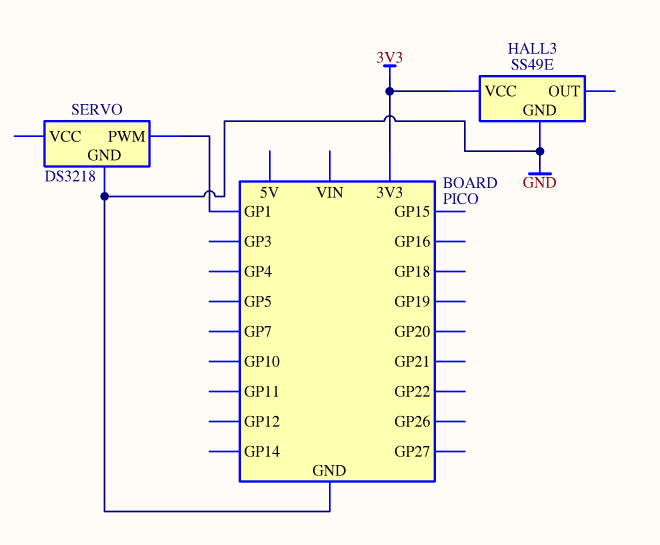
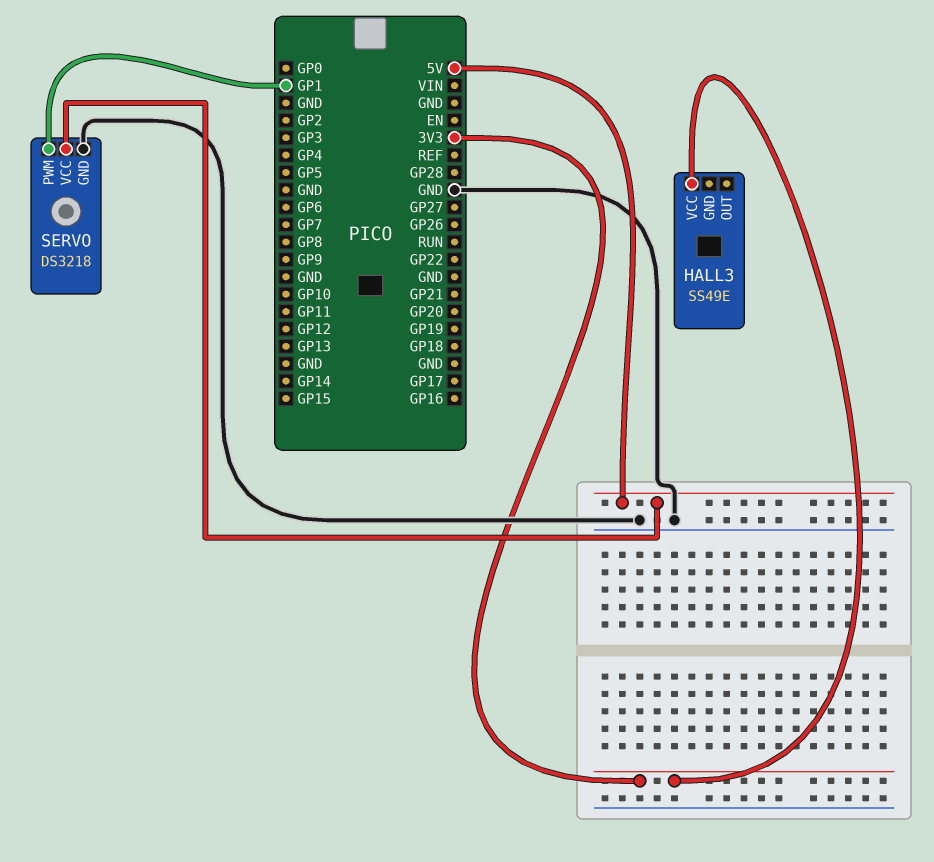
HALL3 pin GND: GND -> none
SERVO pin VCC: none -> 5V

